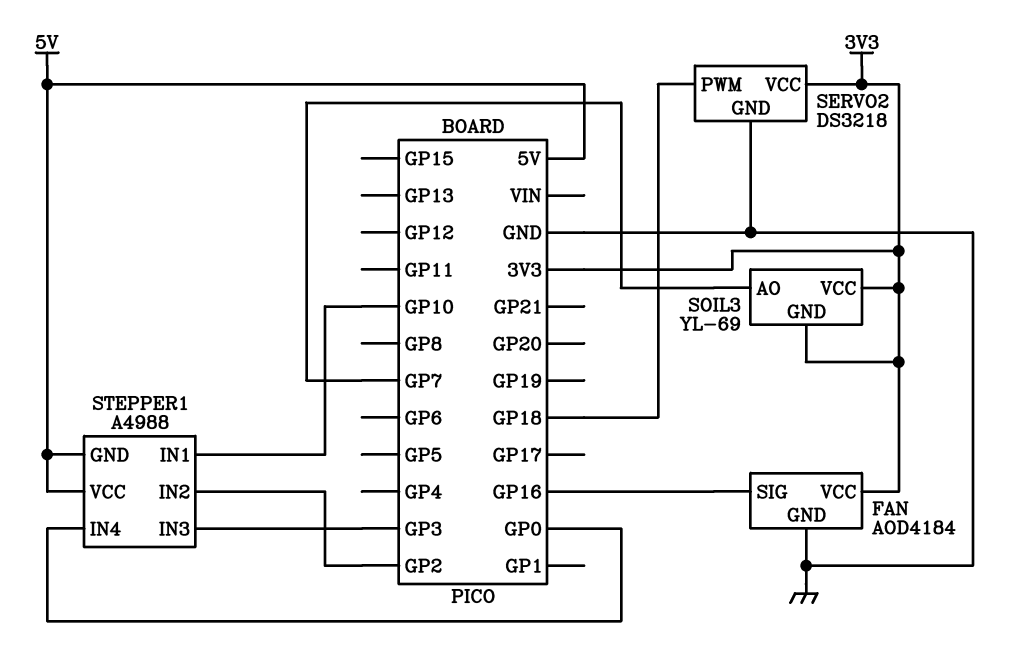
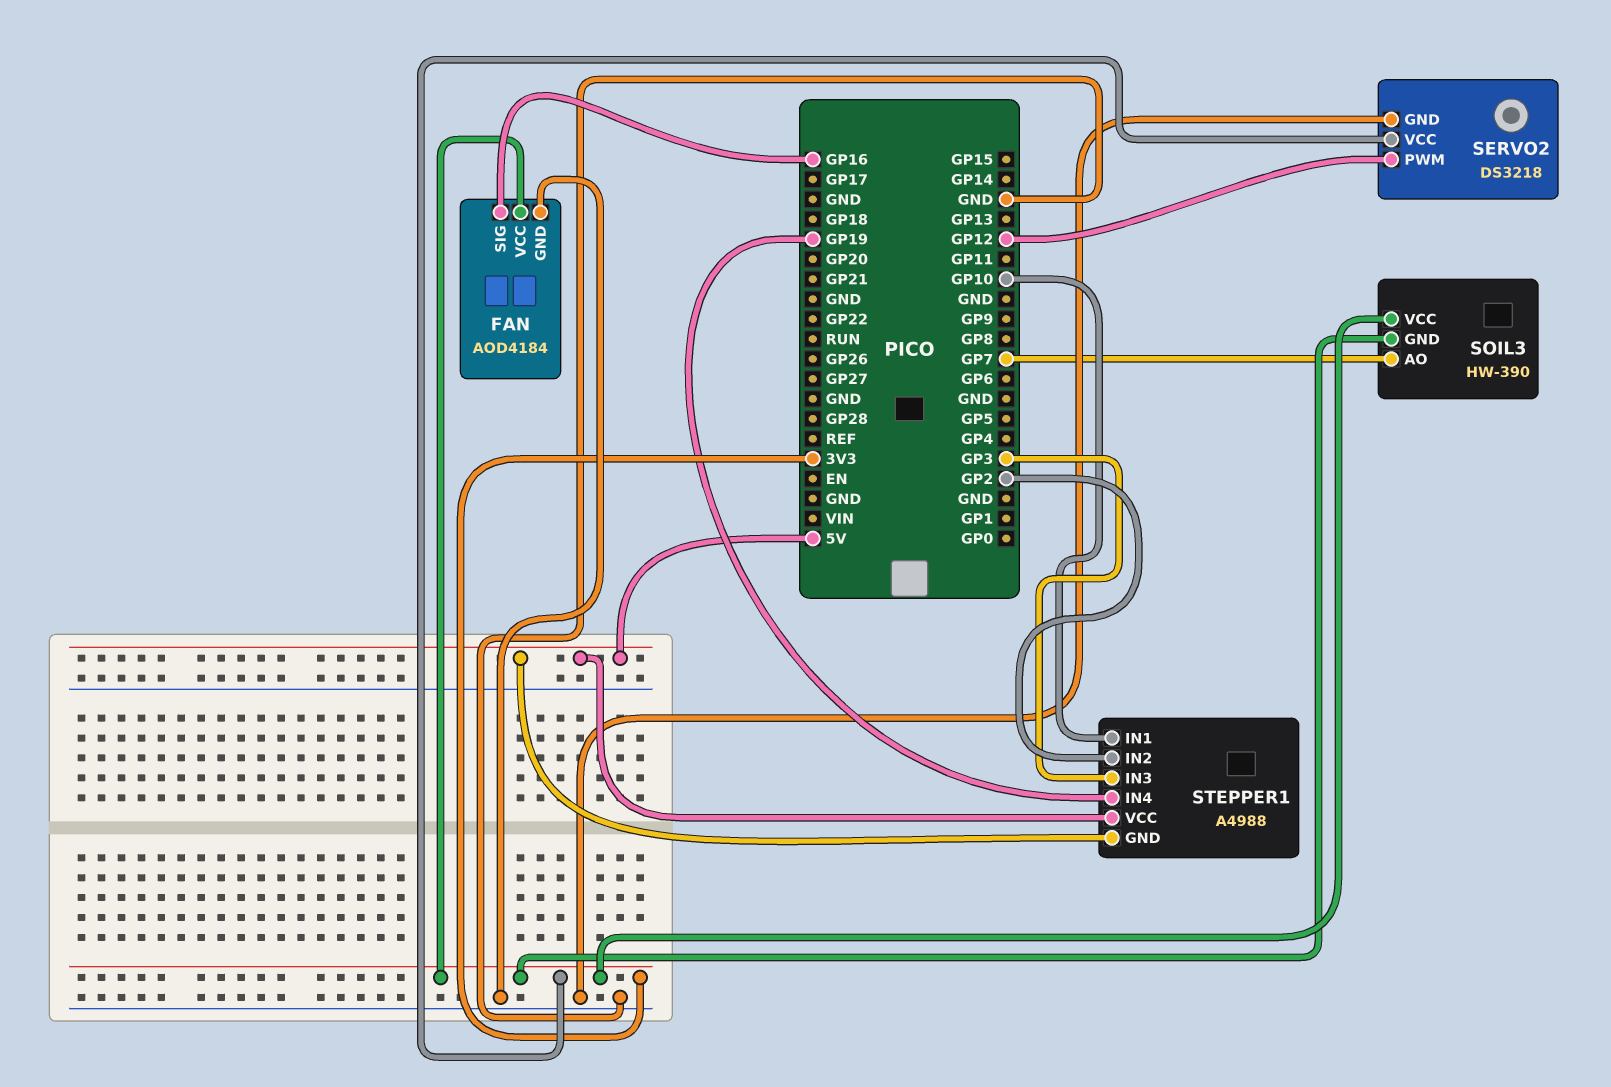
SERVO2 pin PWM: GP18 -> GP12
SOIL3: YL-69 -> HW-390
STEPPER1 pin IN4: GP0 -> GP19

